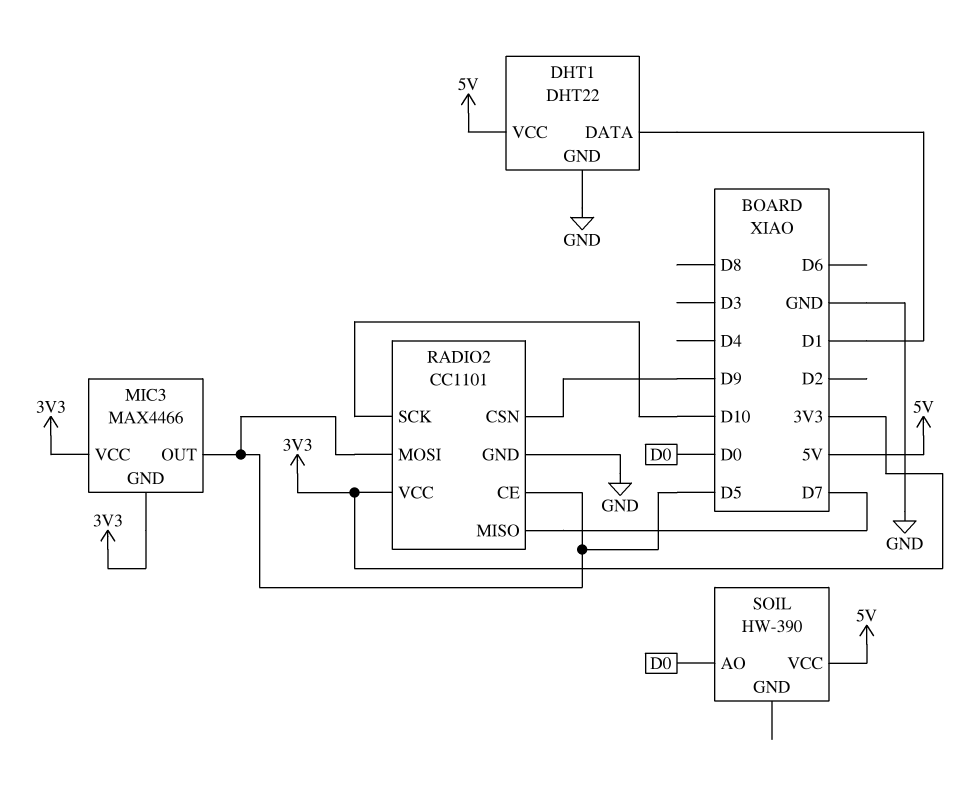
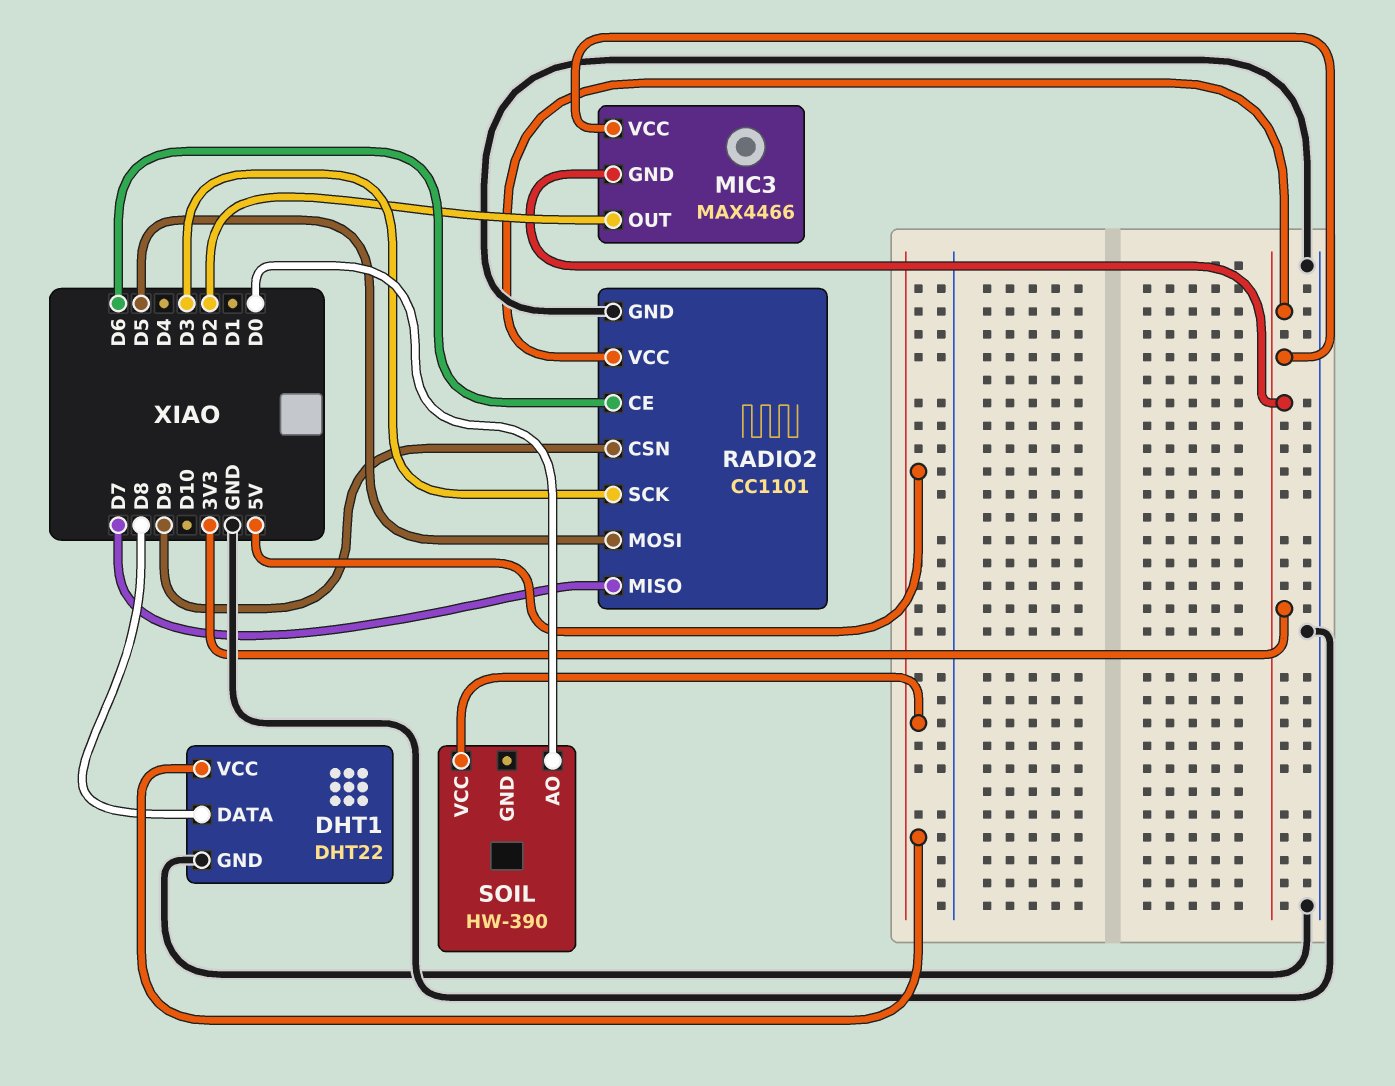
DHT1 pin DATA: D1 -> D8
MIC3 pin OUT: D5 -> D2
RADIO2 pin CE: D5 -> D6
RADIO2 pin SCK: D10 -> D3

